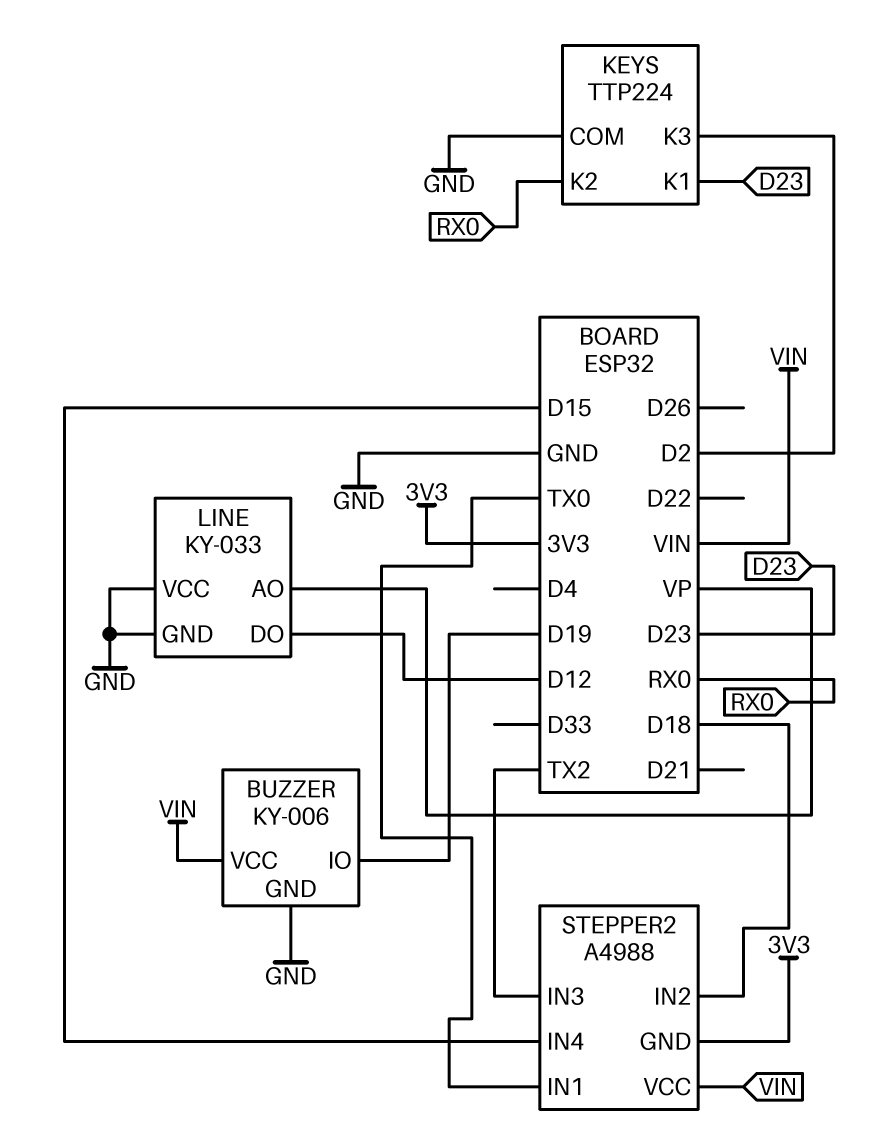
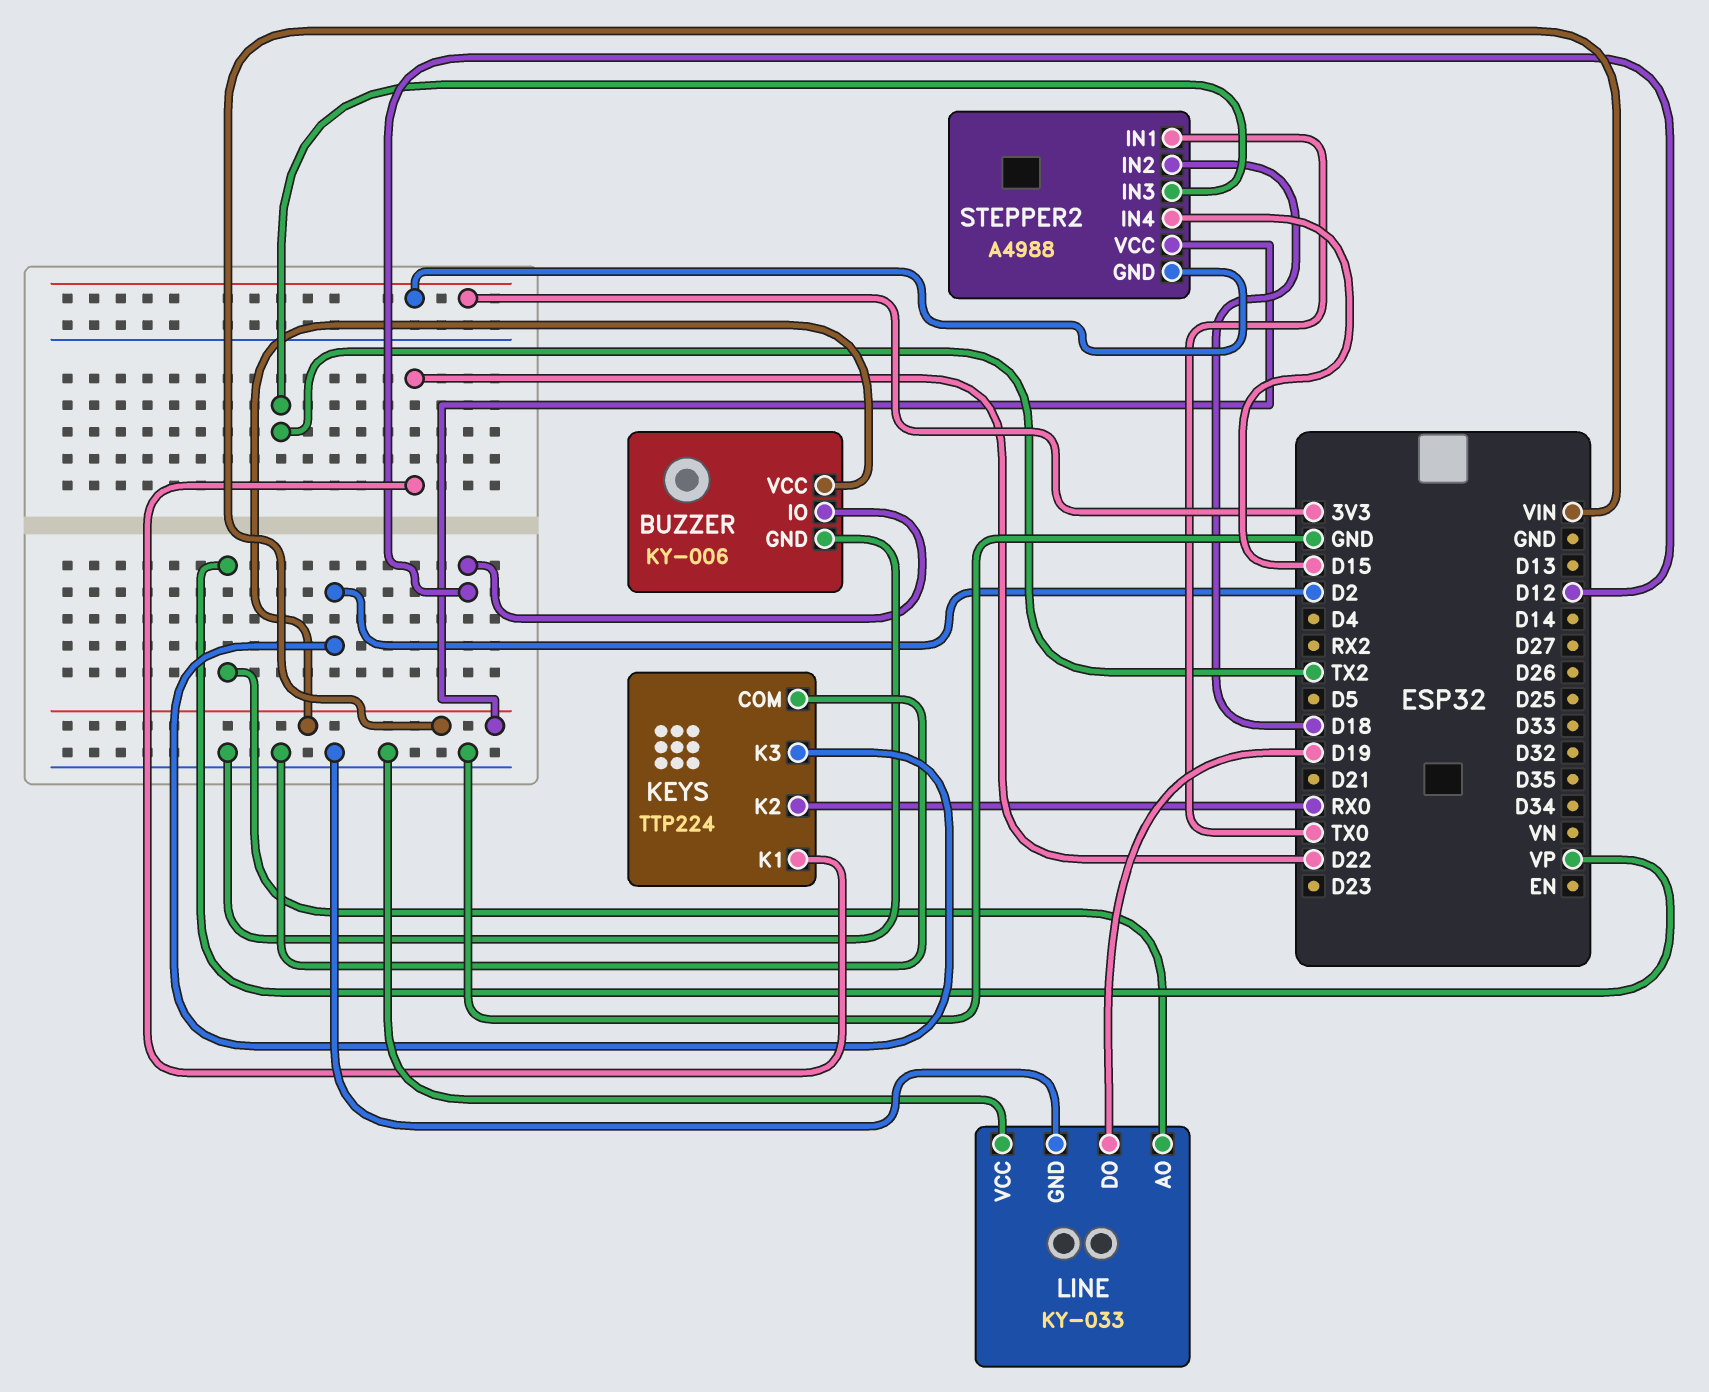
BUZZER pin IO: D19 -> D12
KEYS pin K1: D23 -> D22
LINE pin DO: D12 -> D19

